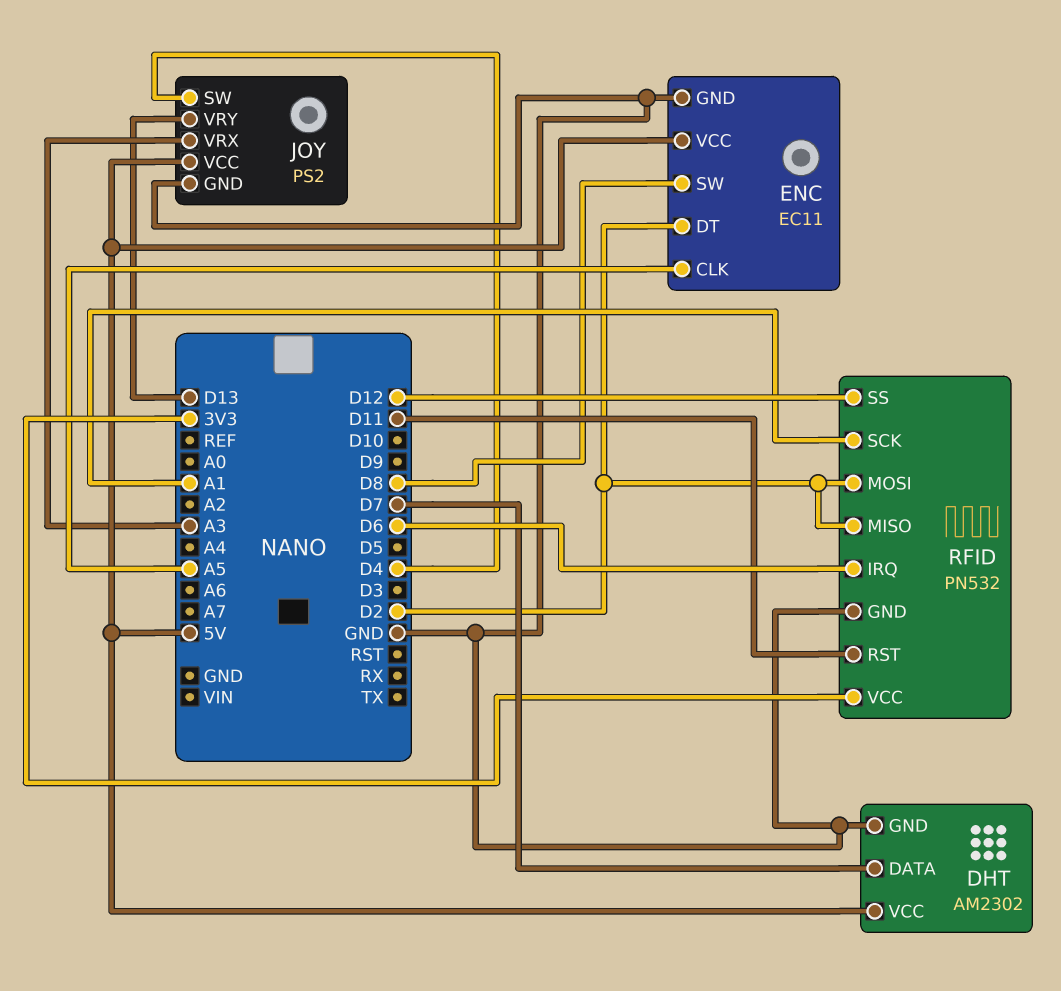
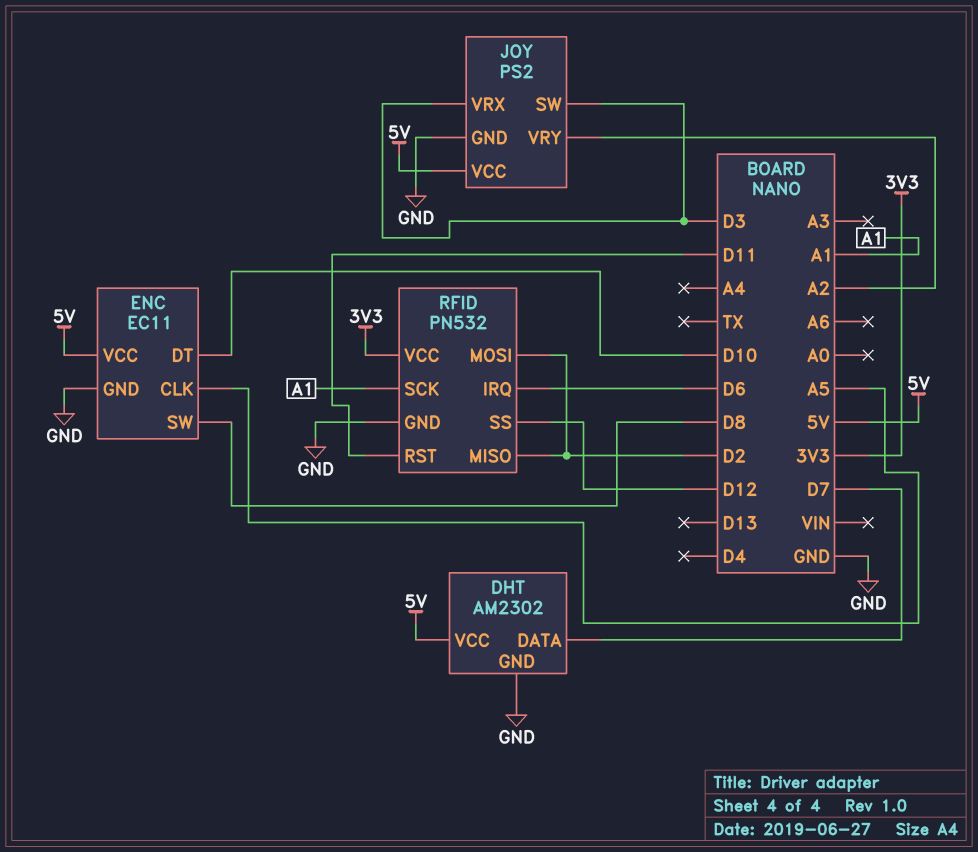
ENC pin DT: D2 -> D10
JOY pin SW: D4 -> D3
JOY pin VRX: A3 -> D3
JOY pin VRY: D13 -> A2

